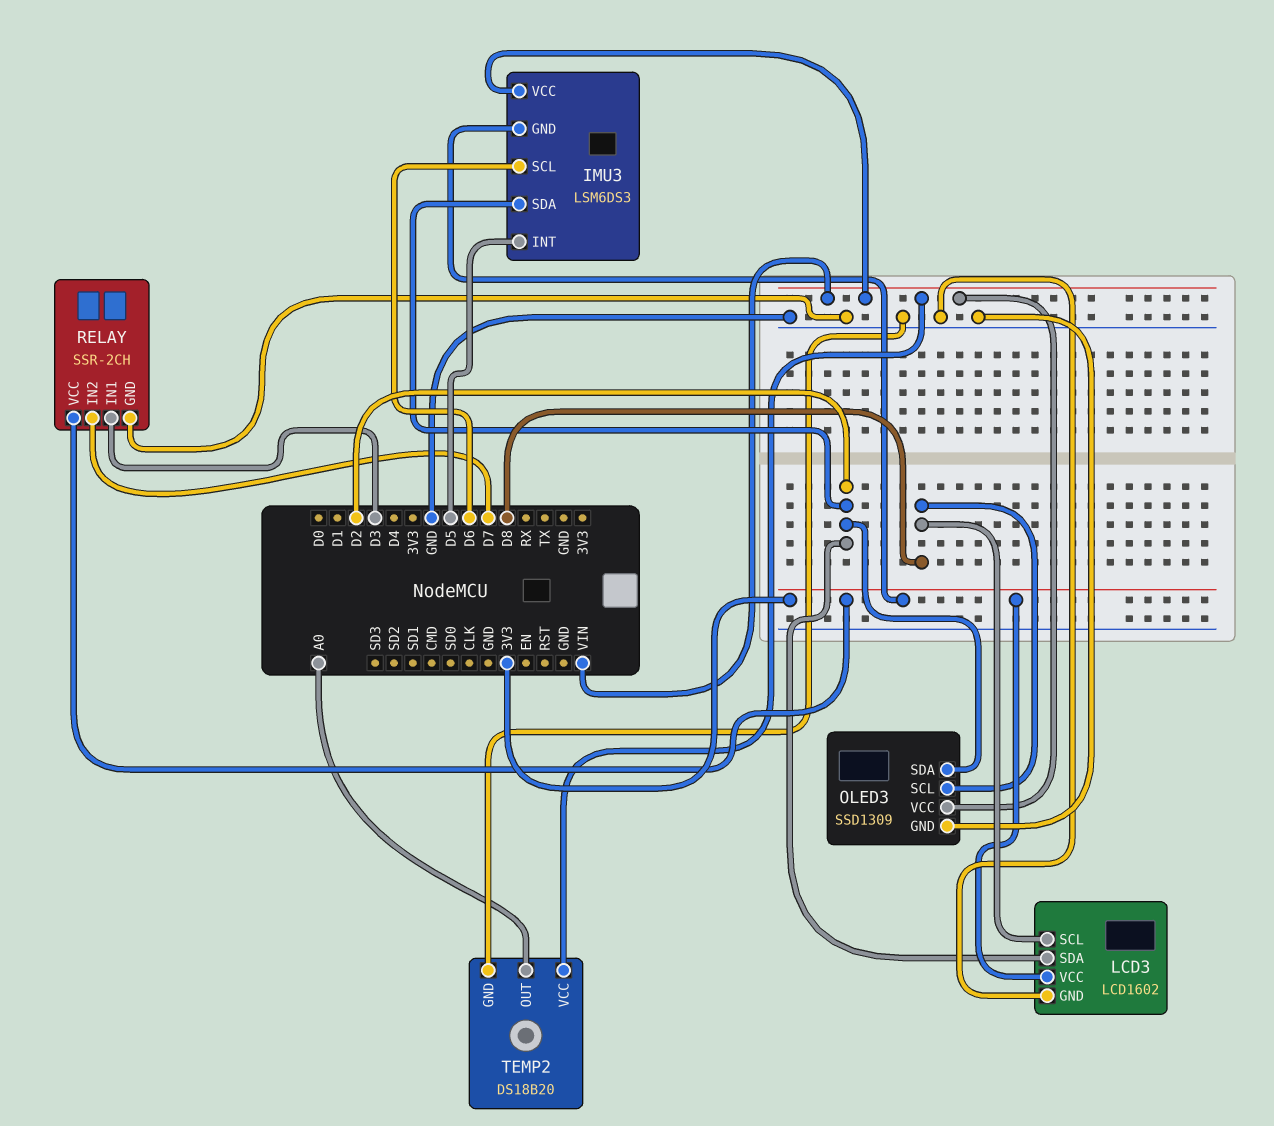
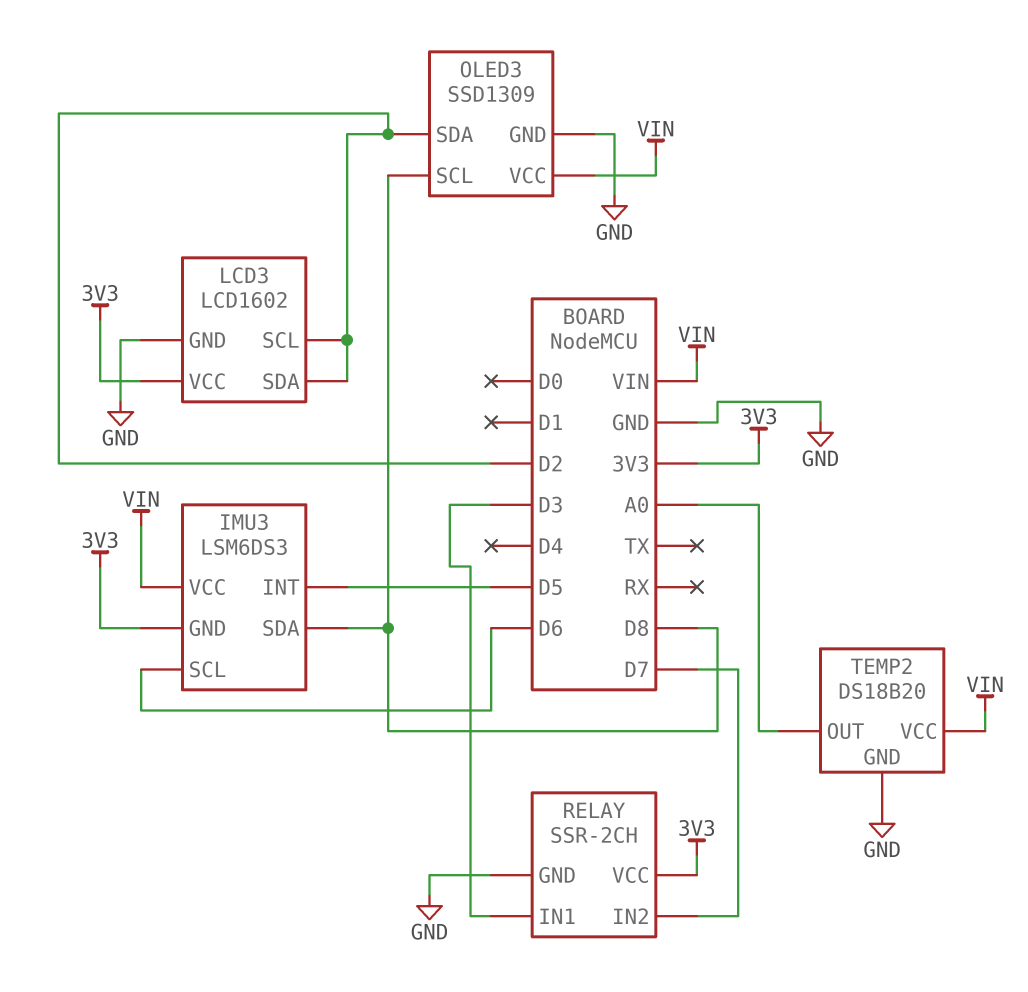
IMU3 pin SDA: D2 -> D8
LCD3 pin SCL: D8 -> D2

